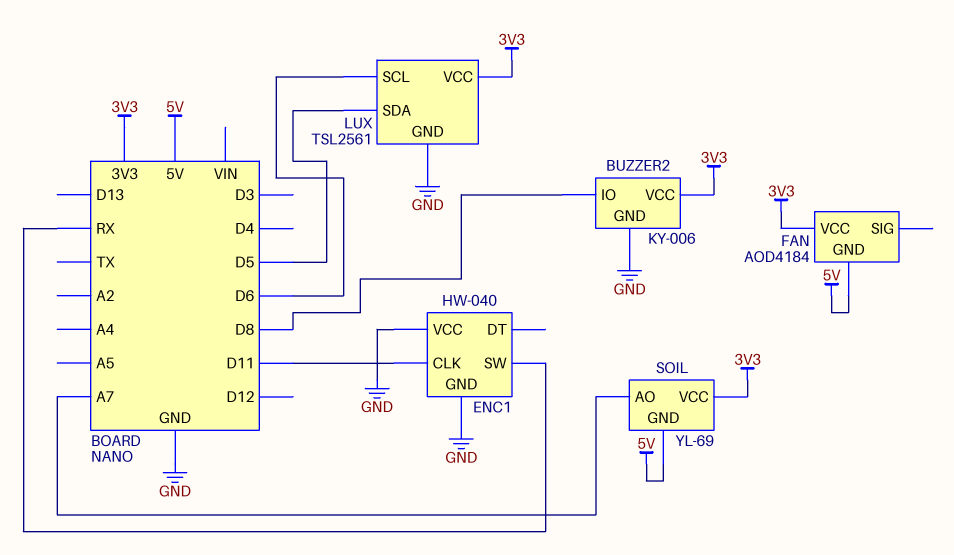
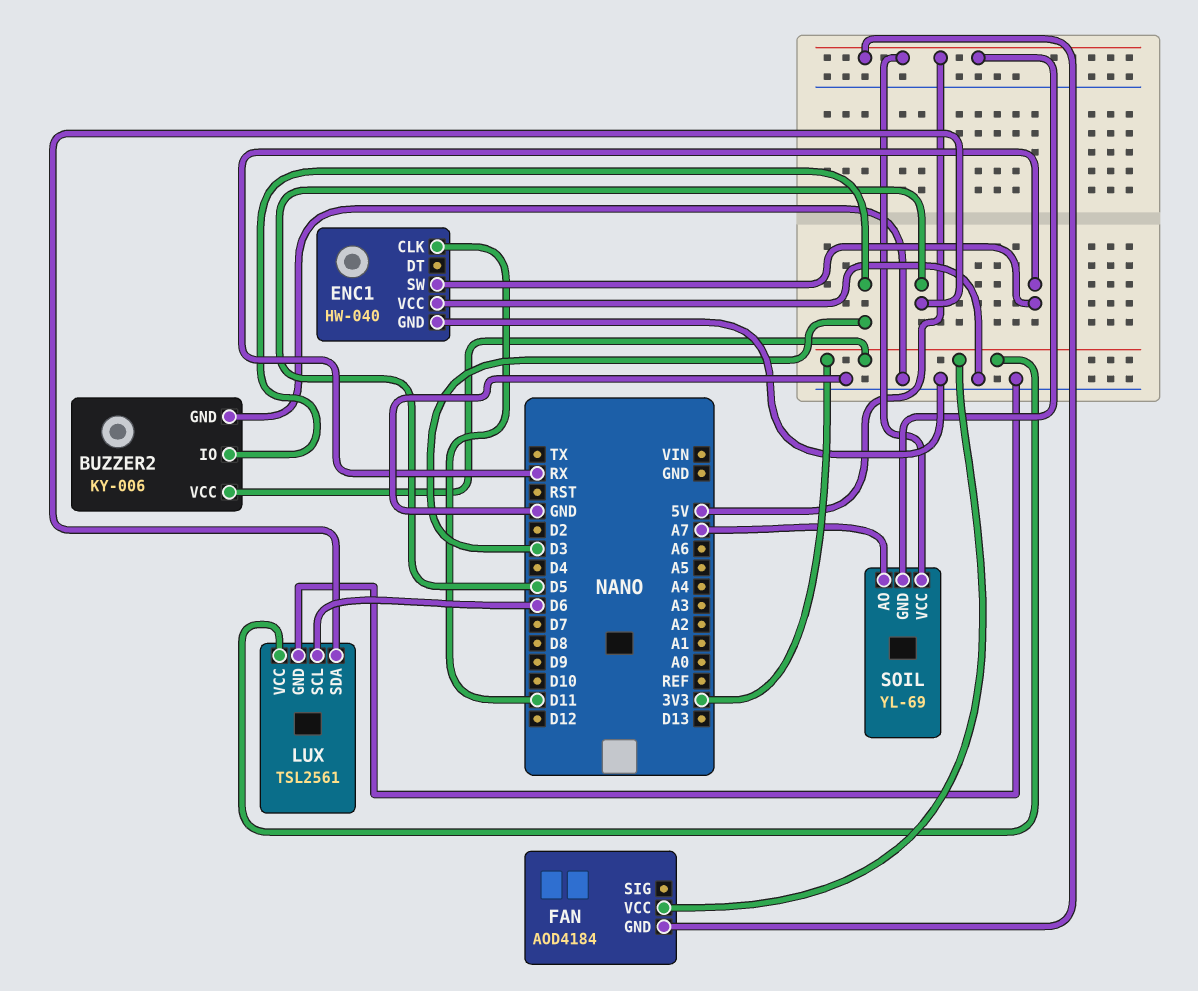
BUZZER2 pin IO: D8 -> D3
SOIL pin VCC: 3V3 -> 5V

